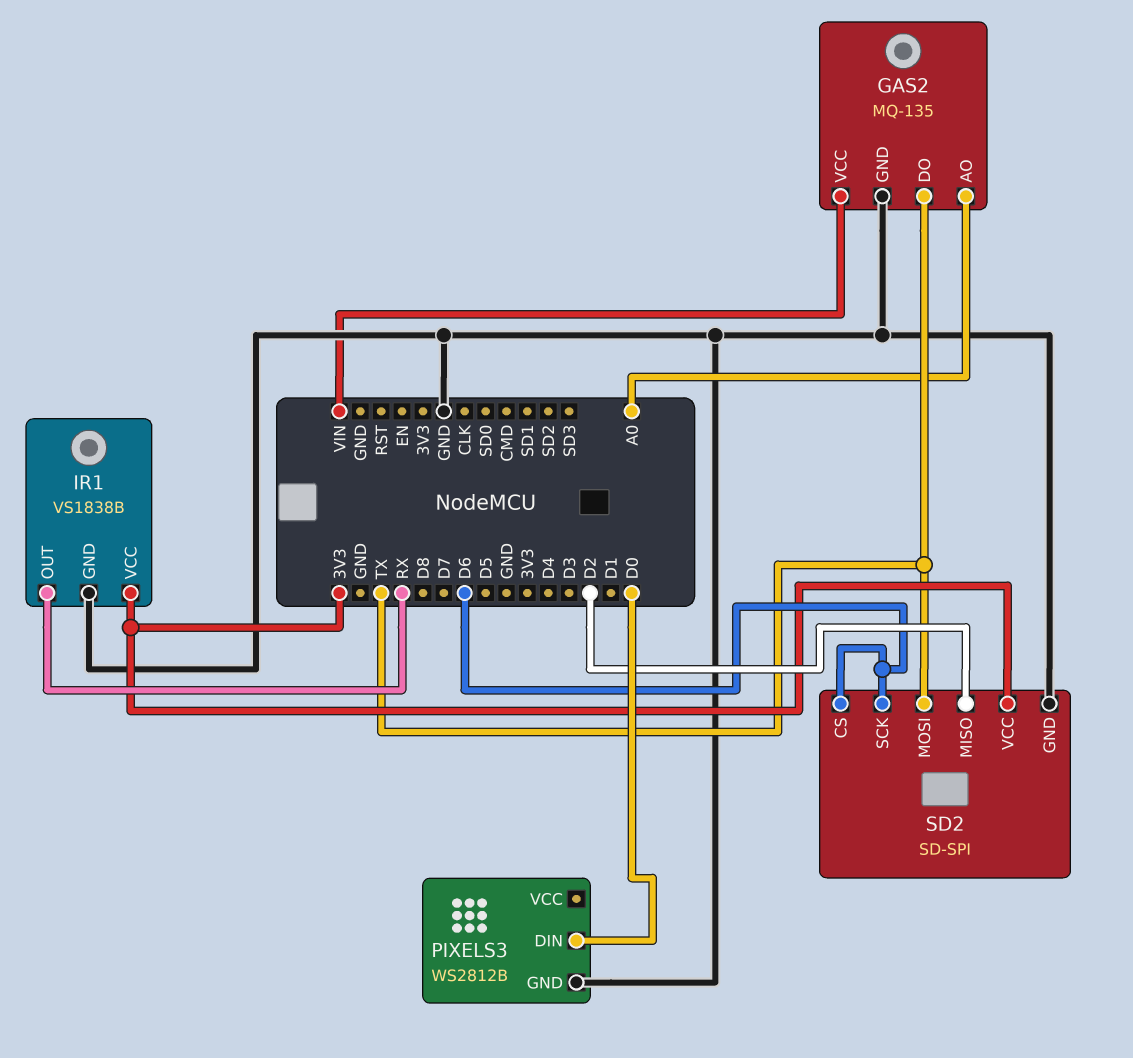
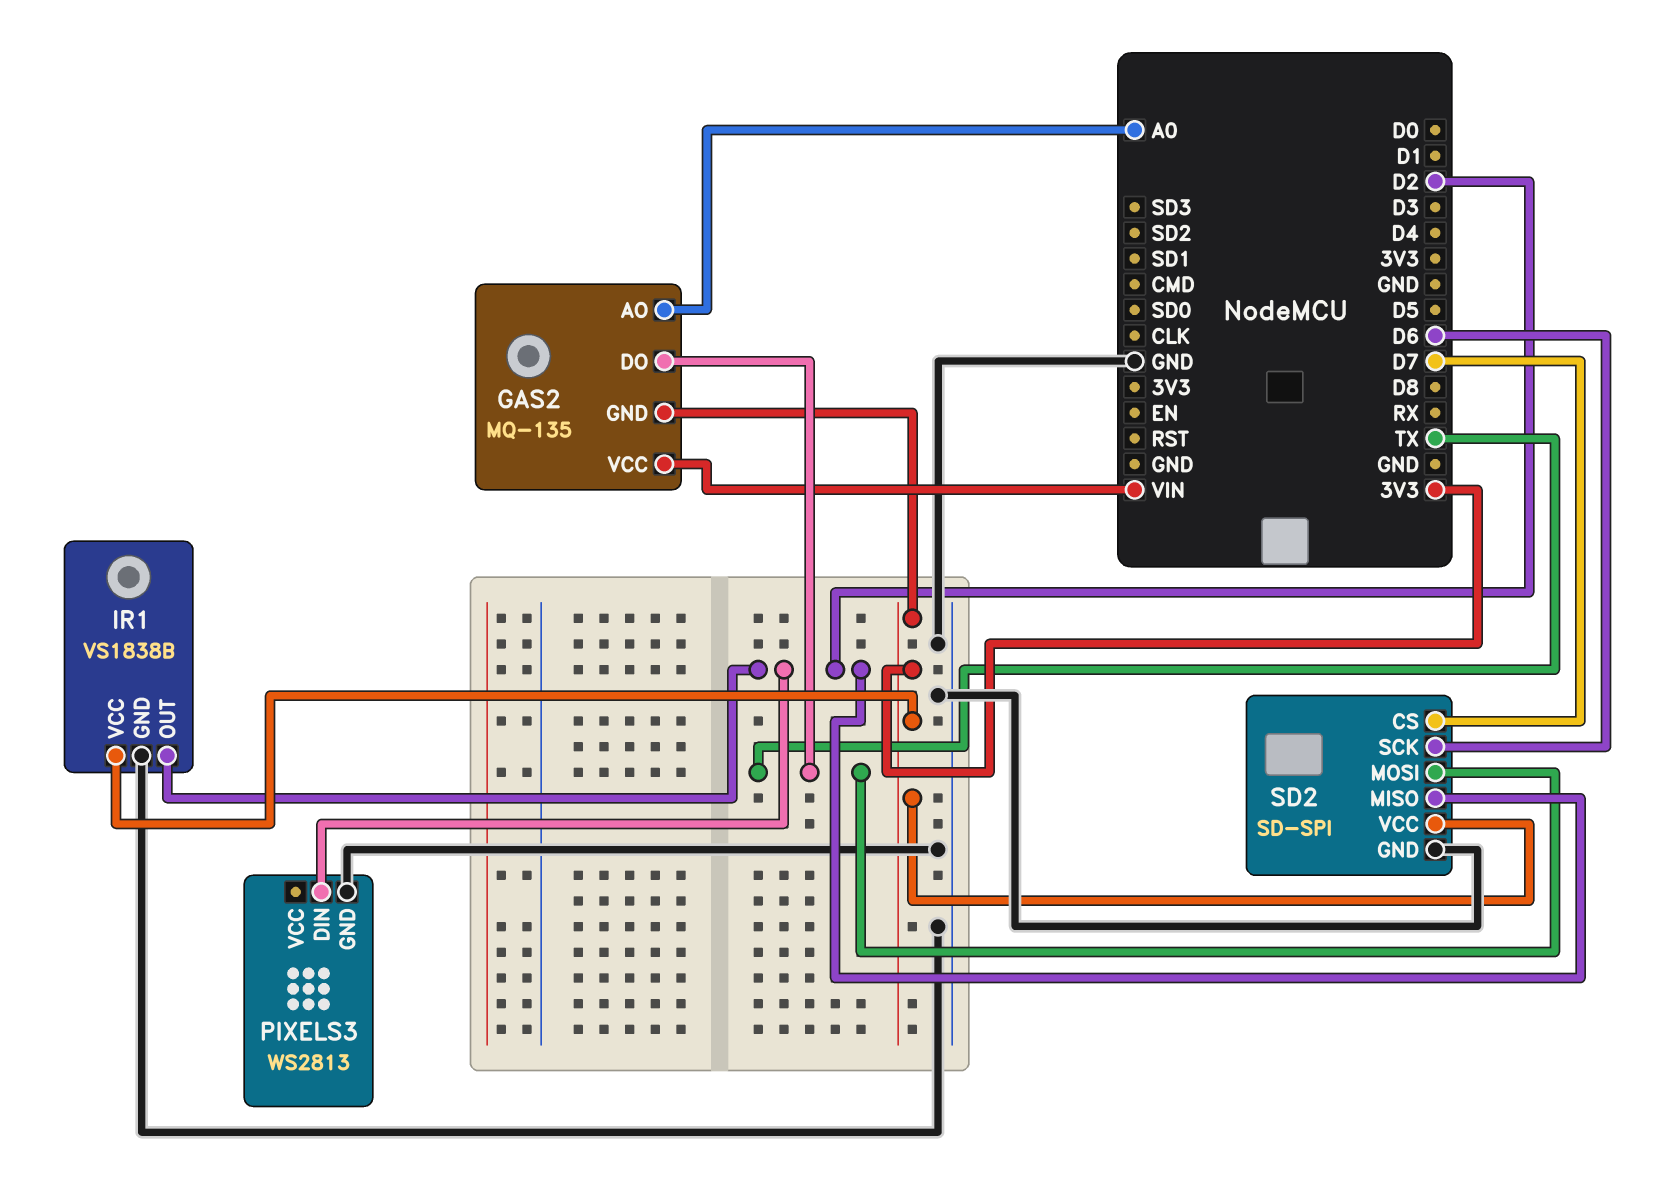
GAS2 pin GND: GND -> 3V3
IR1 pin OUT: RX -> D2
PIXELS3: WS2812B -> WS2813
PIXELS3 pin DIN: D0 -> D2
SD2 pin CS: D6 -> D7

